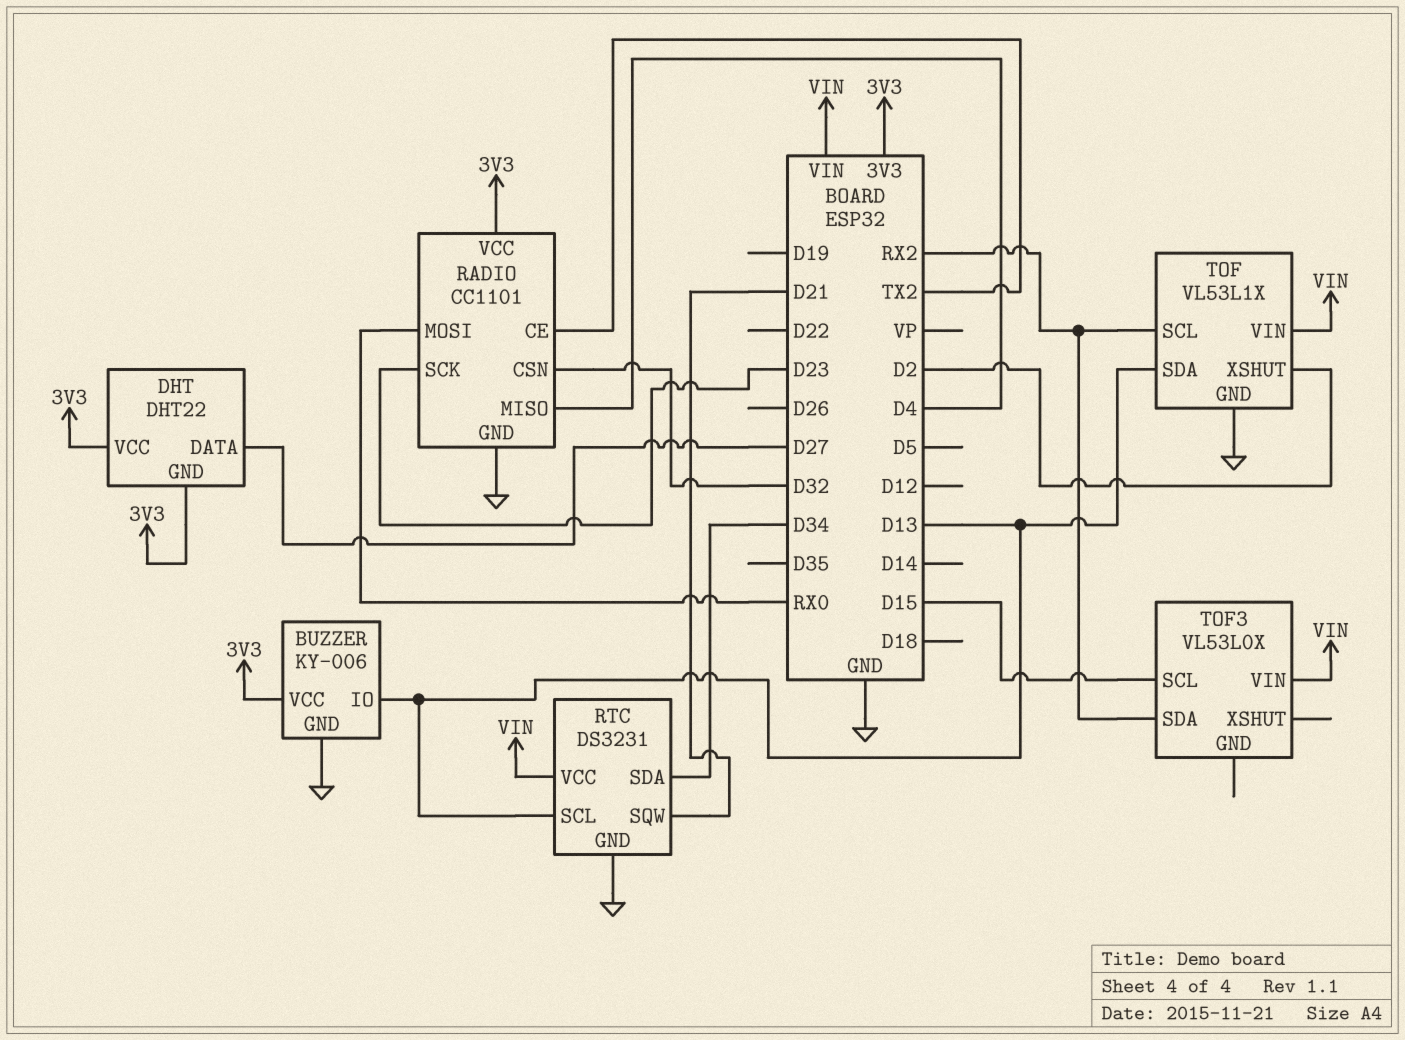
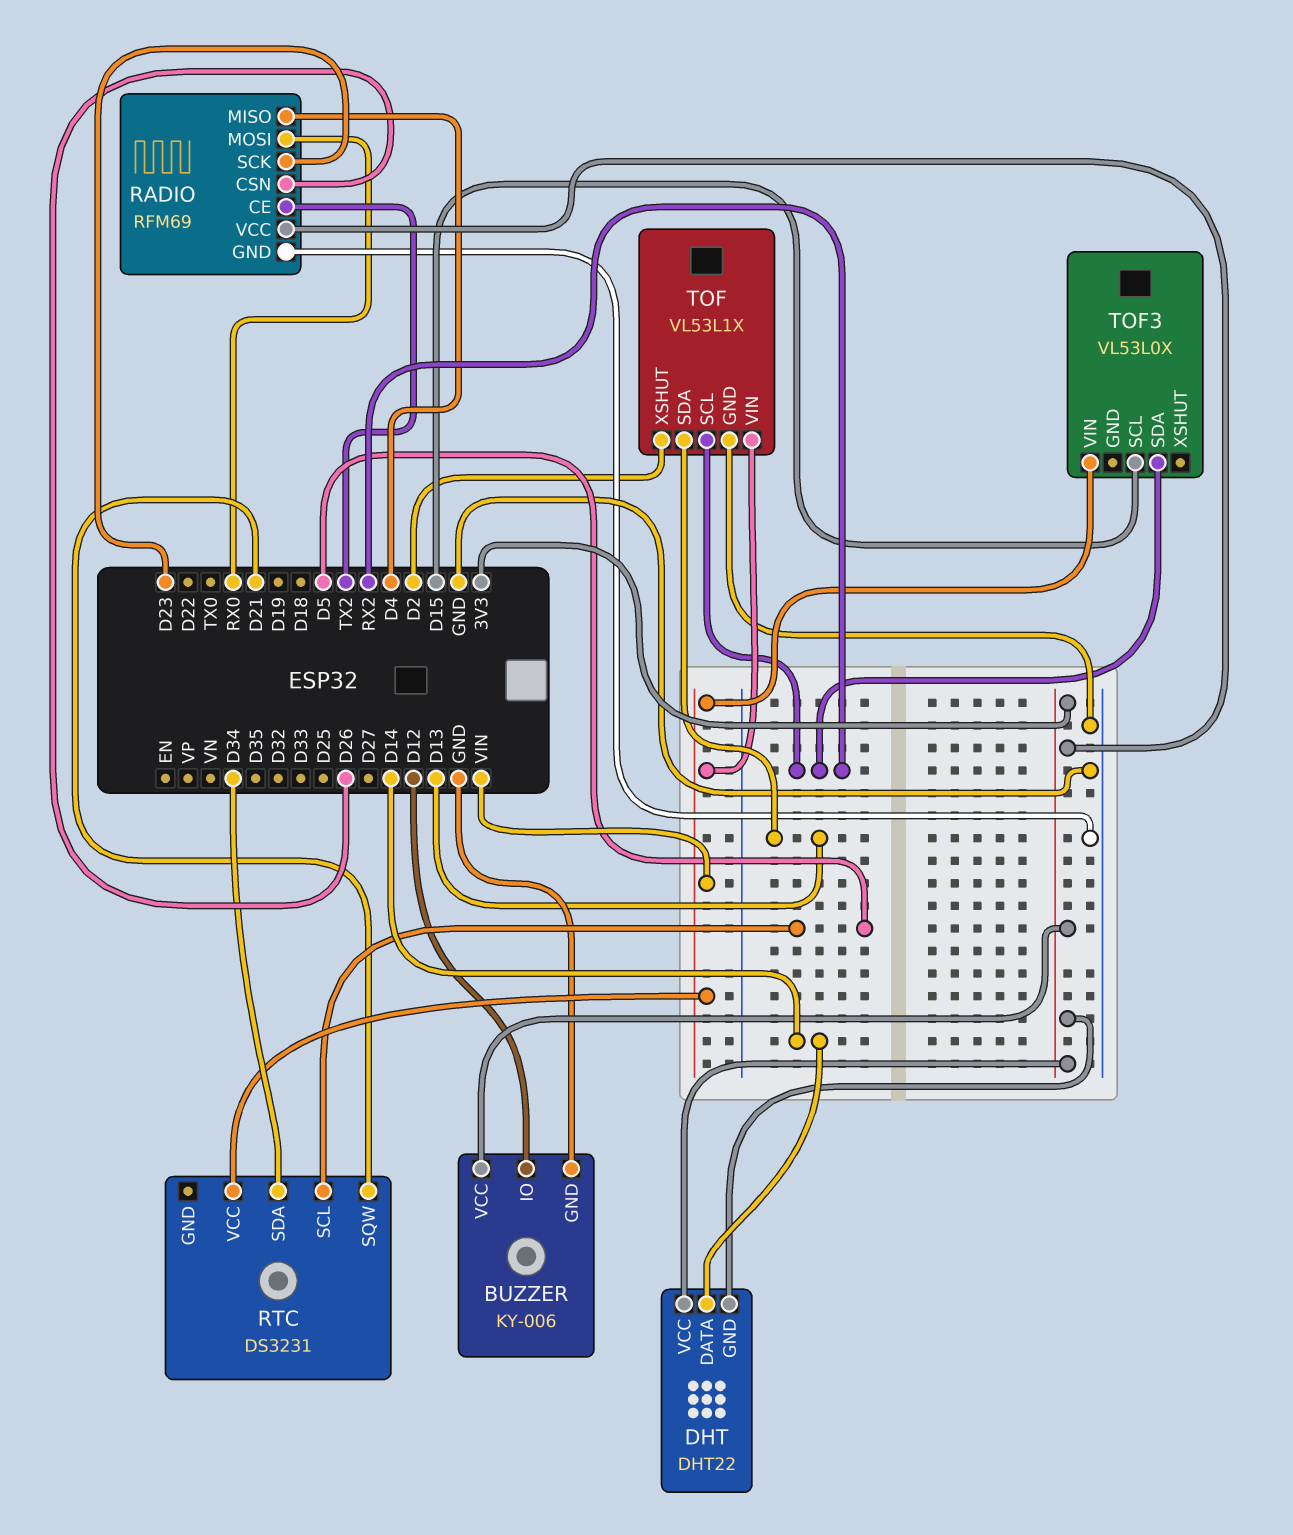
BUZZER pin IO: D13 -> D12
DHT pin DATA: D27 -> D14
RADIO: CC1101 -> RFM69
RADIO pin CSN: D32 -> D26
RTC pin GND: GND -> none
RTC pin SCL: D13 -> D5

